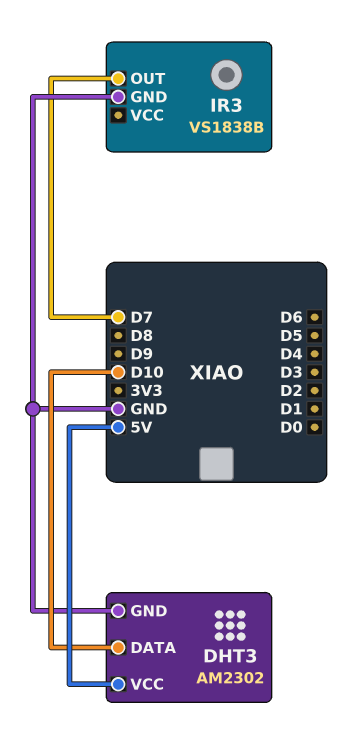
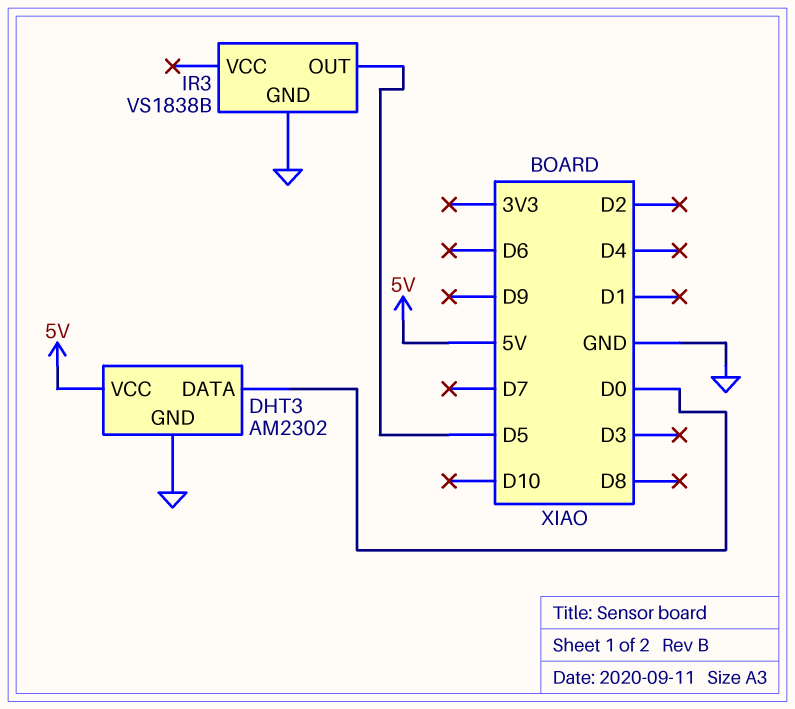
DHT3 pin DATA: D10 -> D0
IR3 pin OUT: D7 -> D5

